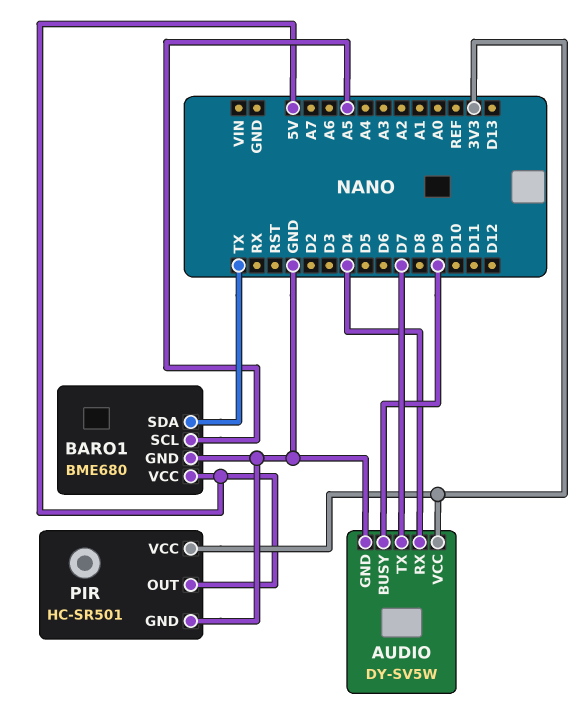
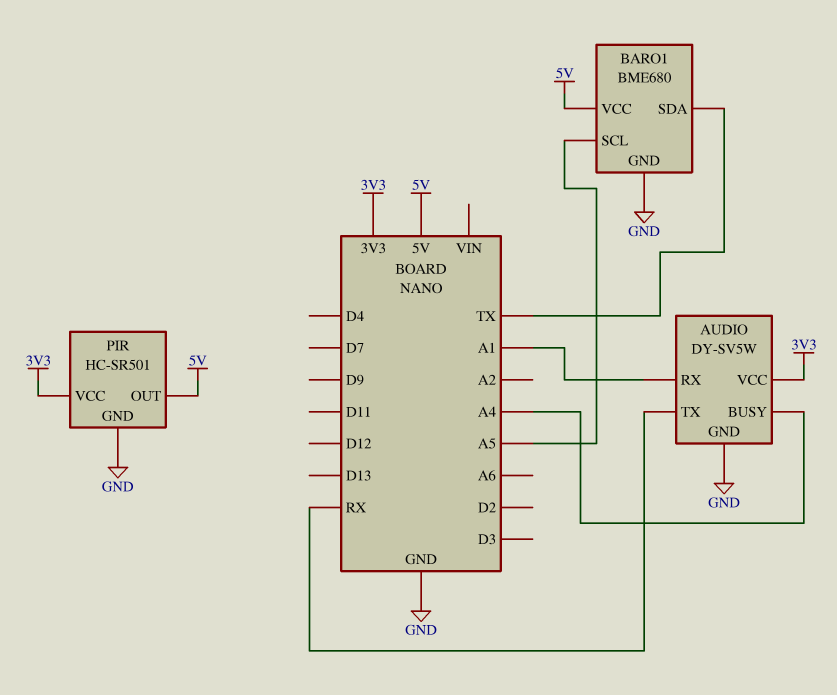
AUDIO pin BUSY: D9 -> A4
AUDIO pin RX: D4 -> A1
AUDIO pin TX: D7 -> RX

